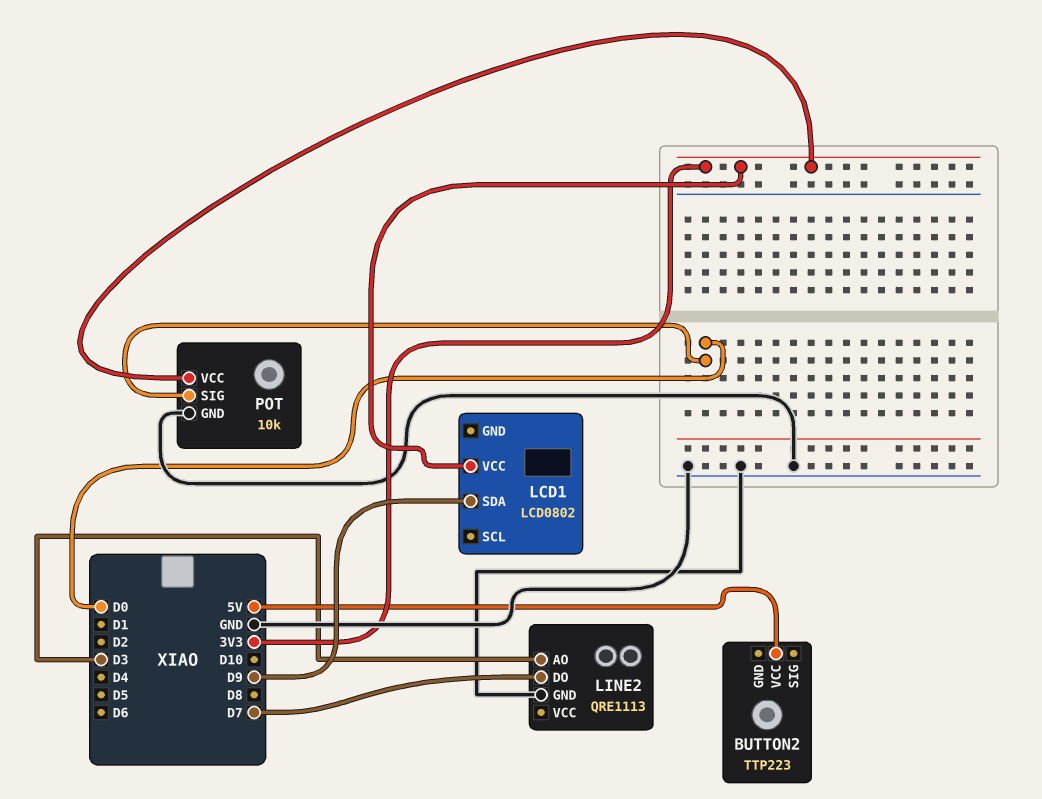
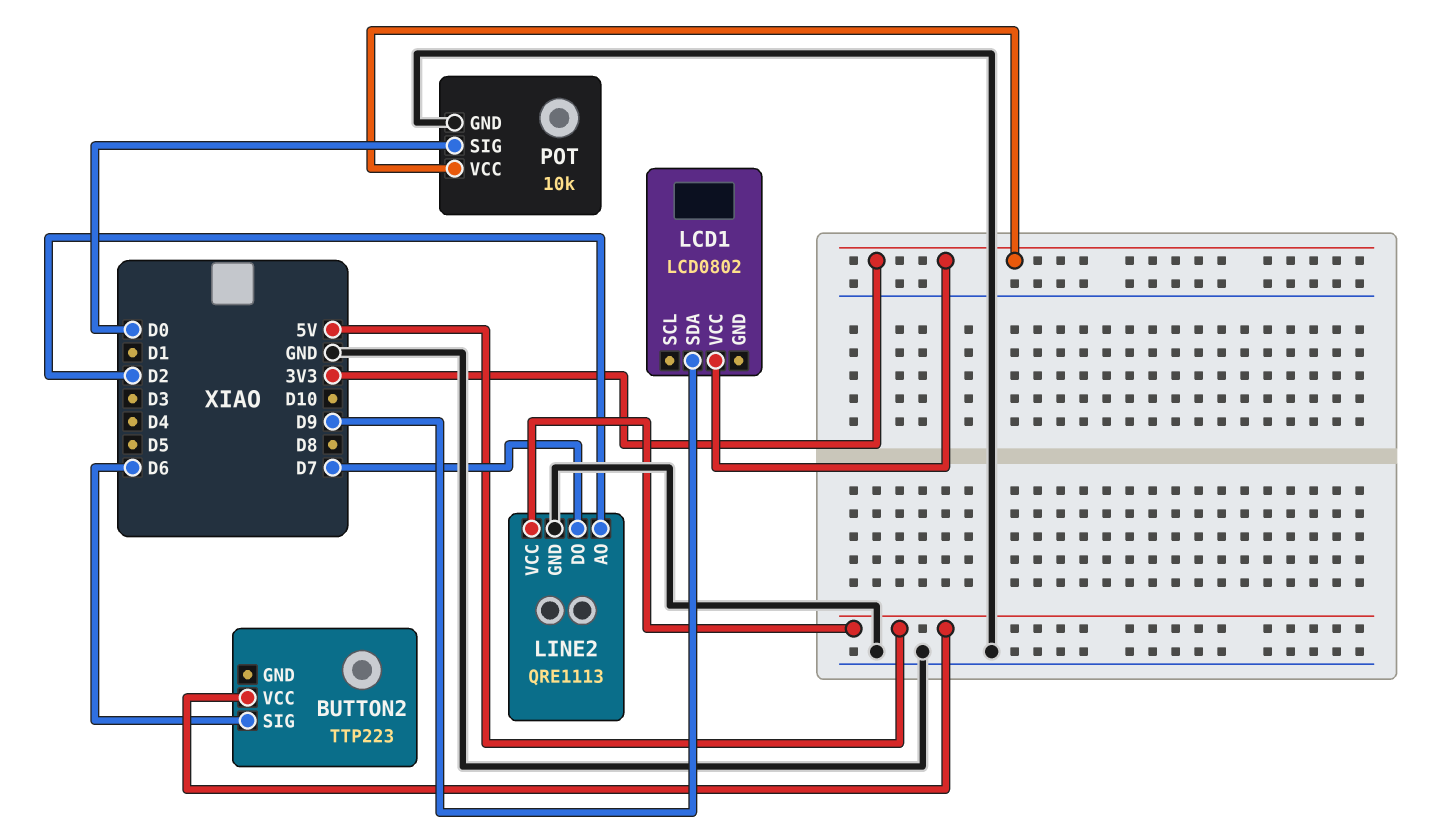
BUTTON2 pin SIG: none -> D6
LINE2 pin AO: D3 -> D2
LINE2 pin VCC: none -> 5V

